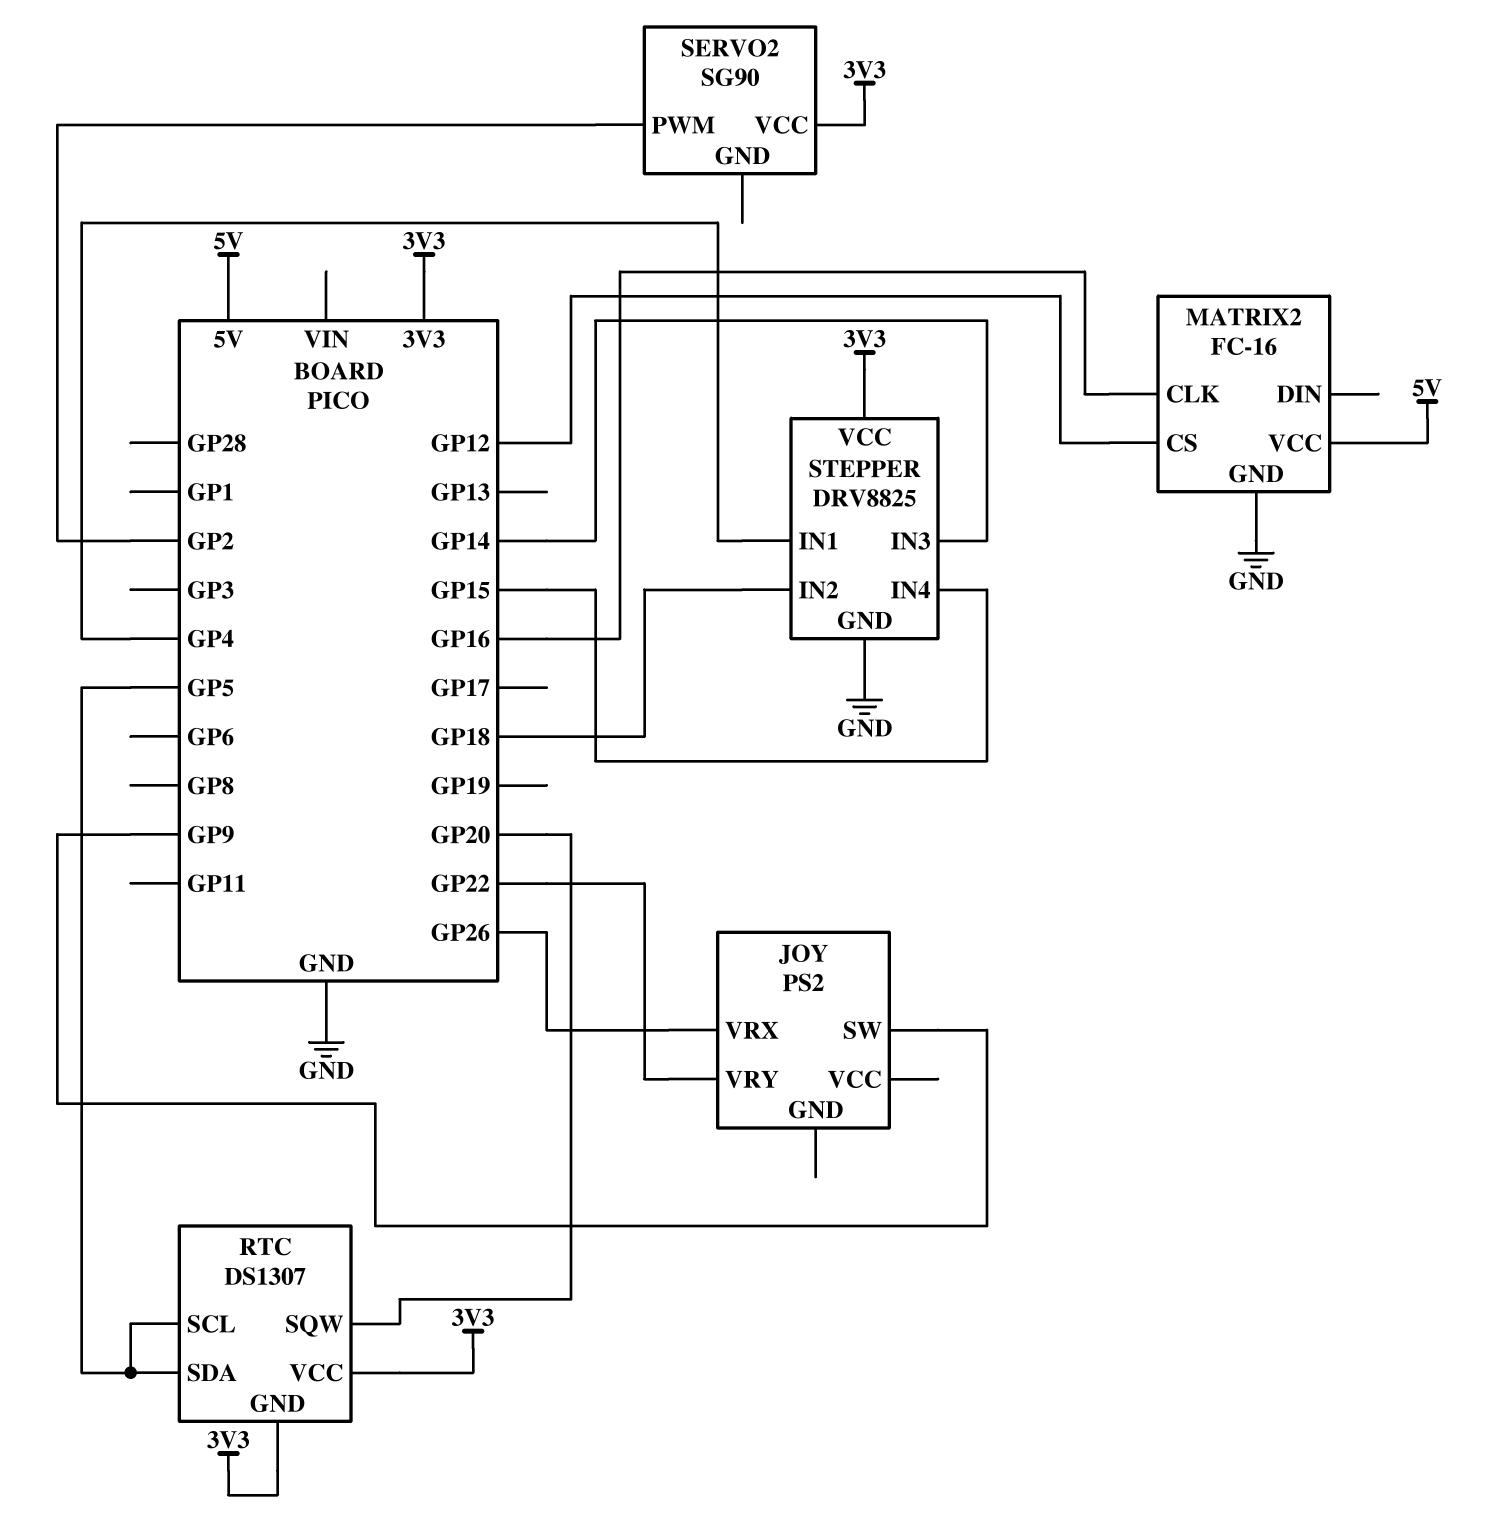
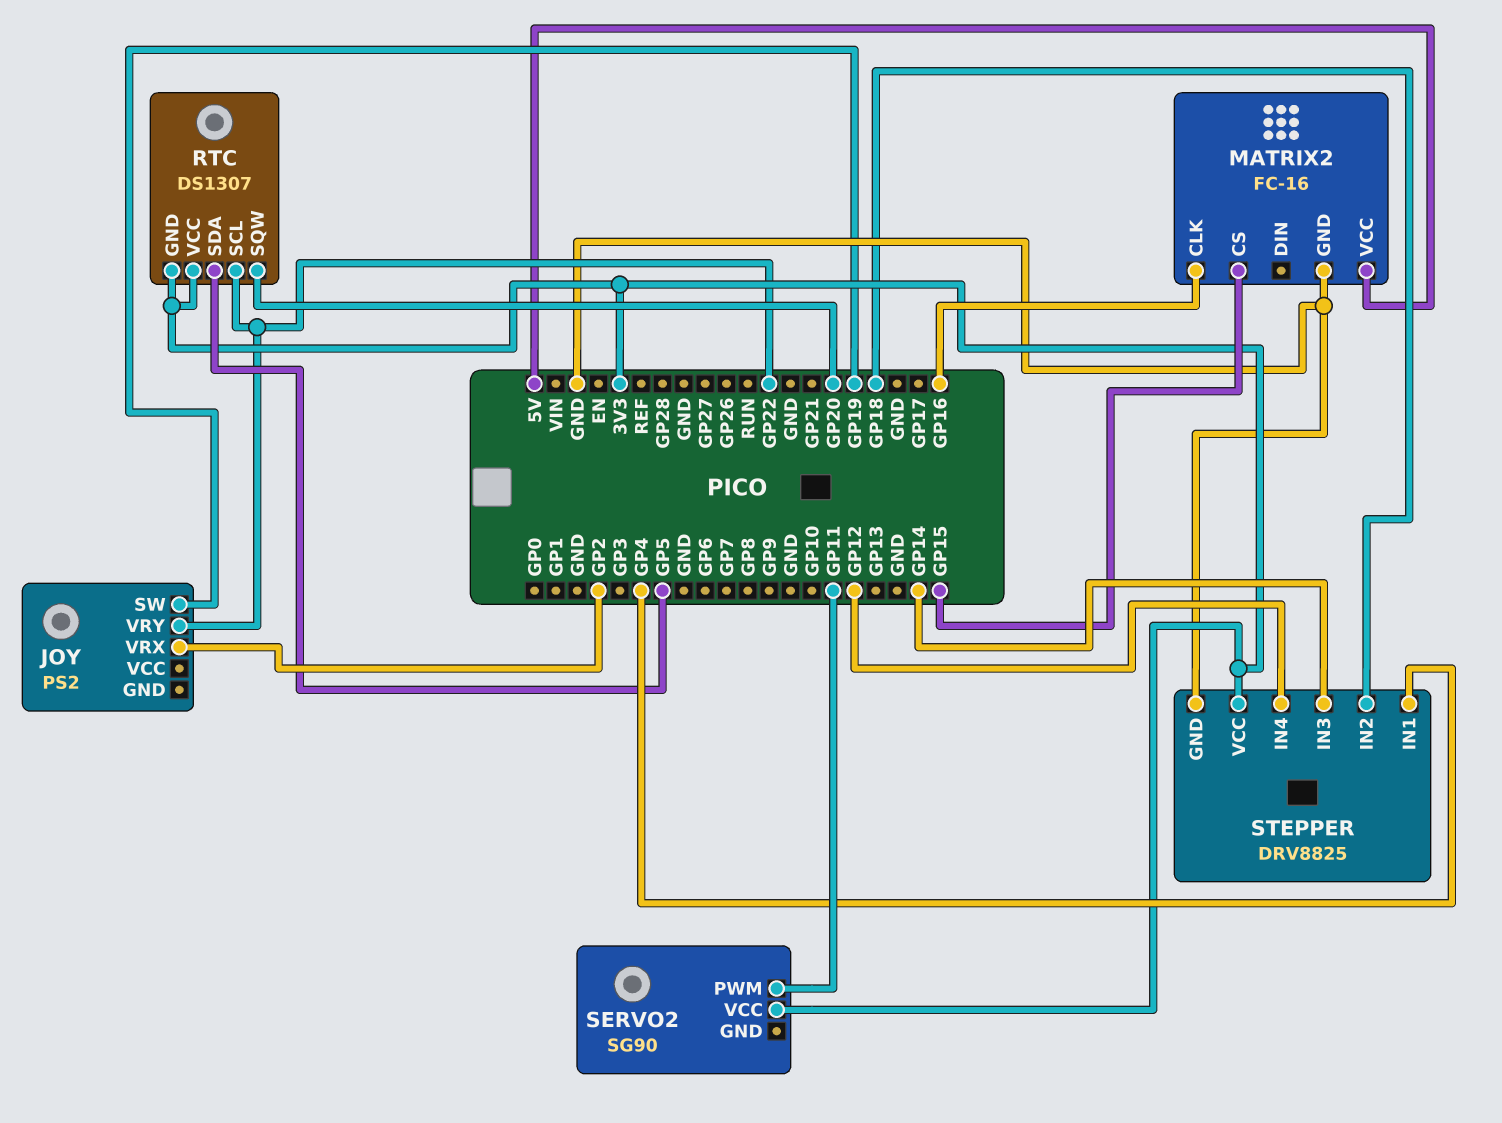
JOY pin SW: GP9 -> GP19
JOY pin VRX: GP26 -> GP2
MATRIX2 pin CS: GP12 -> GP15
RTC pin SCL: GP5 -> GP22
SERVO2 pin PWM: GP2 -> GP11
STEPPER pin IN4: GP15 -> GP12

